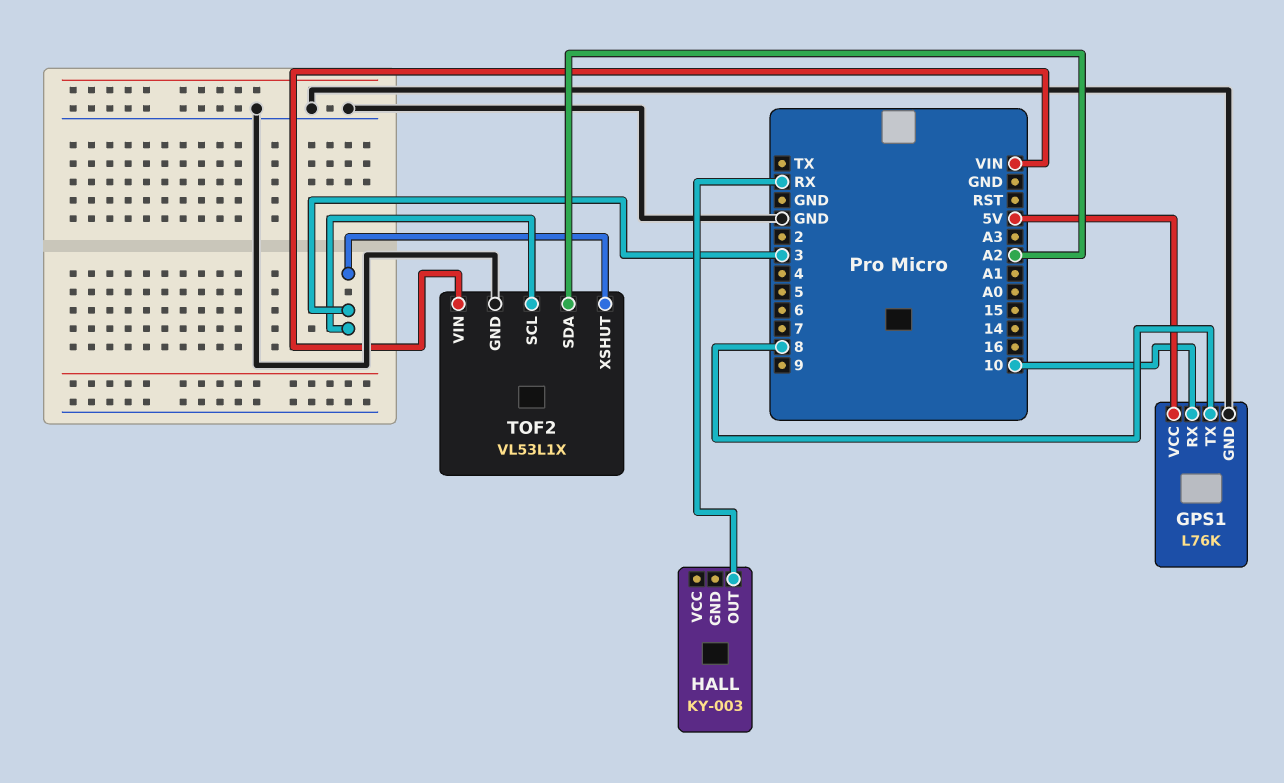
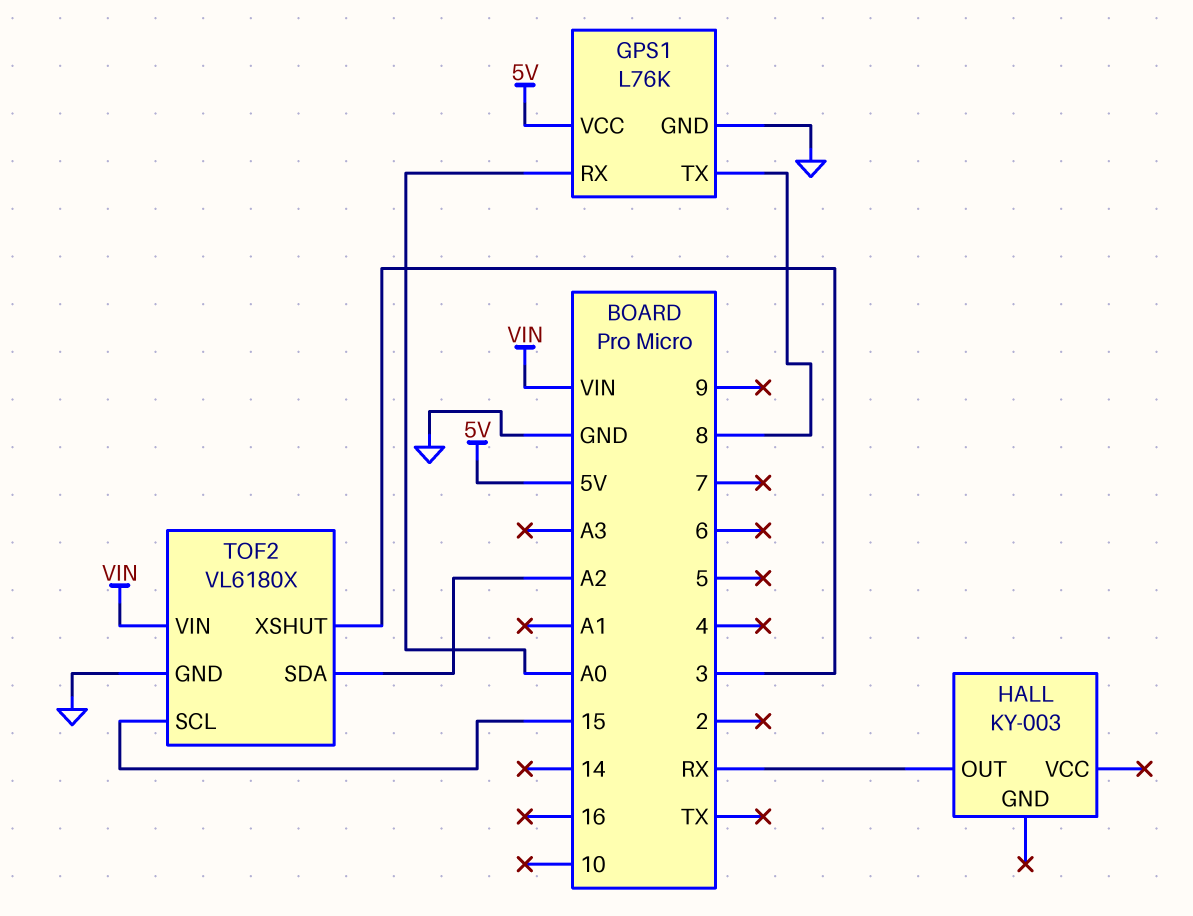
GPS1 pin RX: 10 -> A0
TOF2: VL53L1X -> VL6180X
TOF2 pin SCL: 3 -> 15

